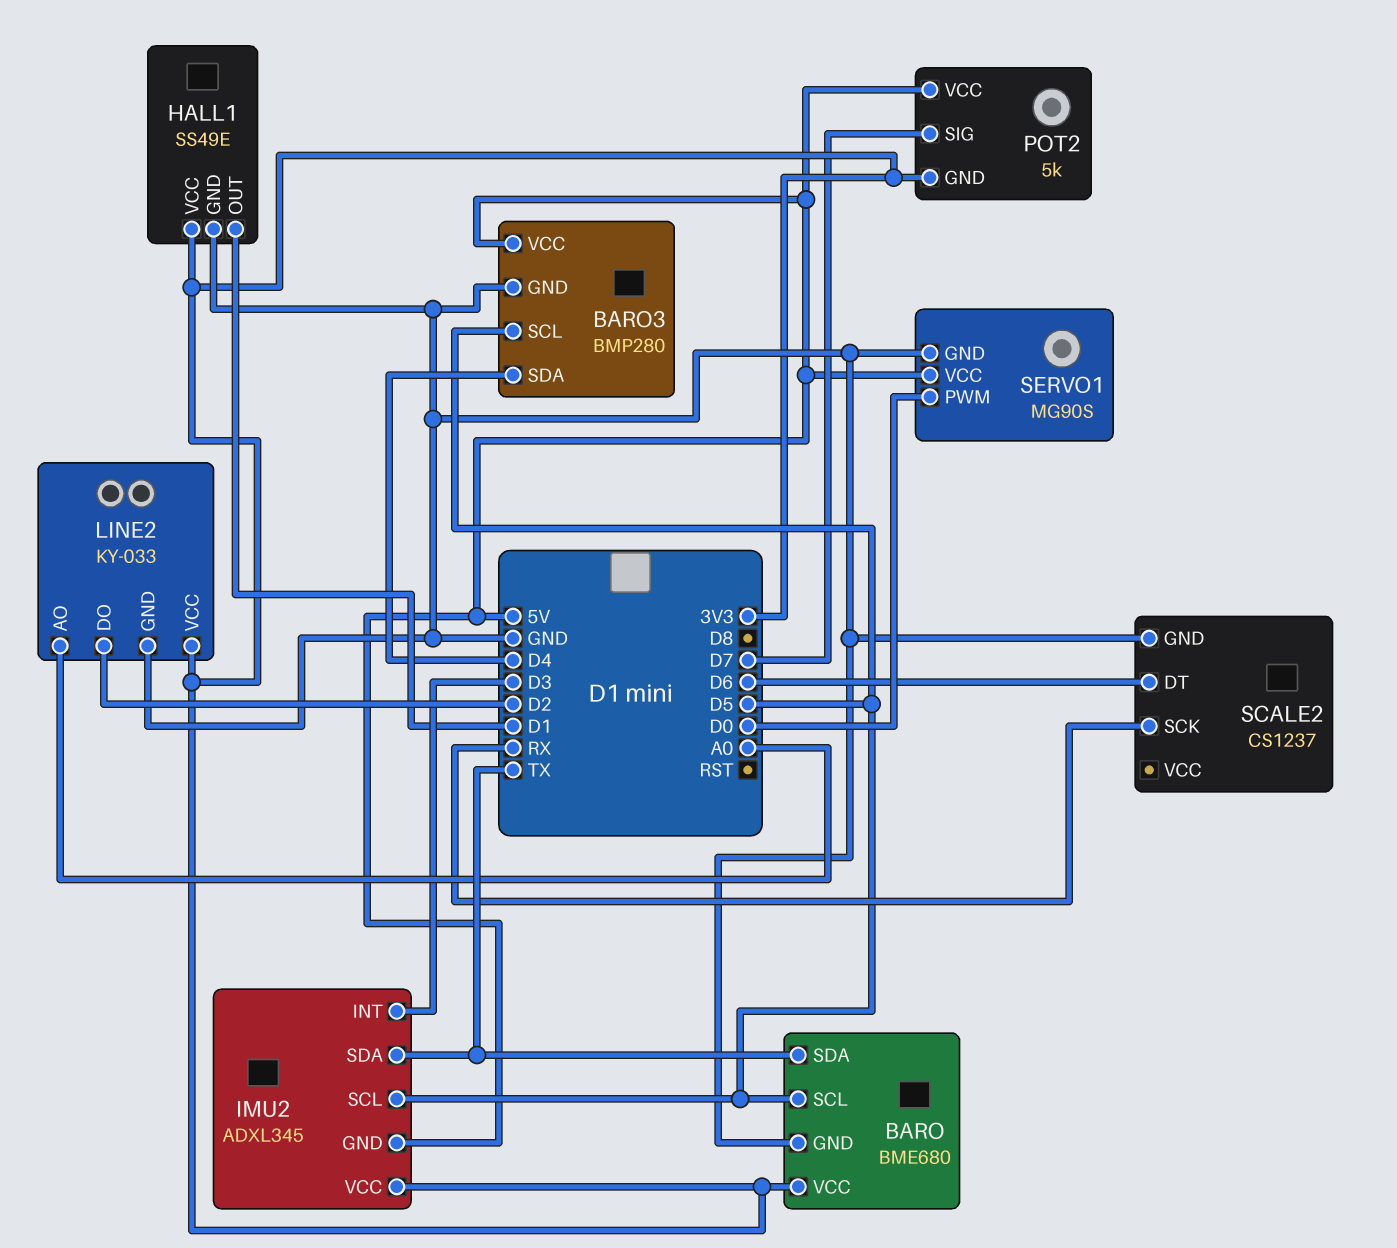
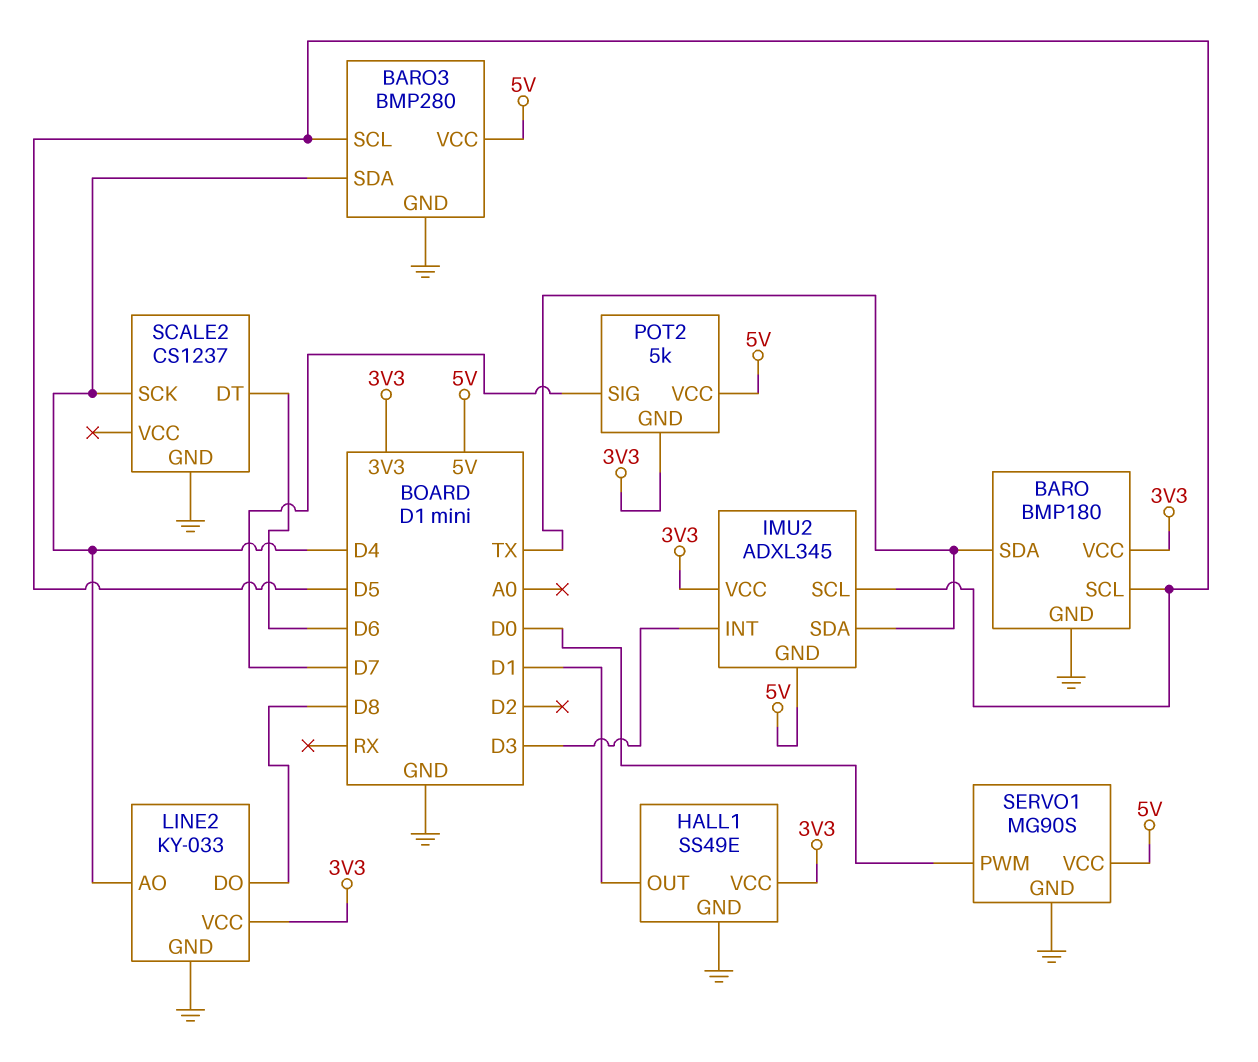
BARO: BME680 -> BMP180
LINE2 pin AO: A0 -> D4
LINE2 pin DO: D2 -> D8
SCALE2 pin SCK: RX -> D4

